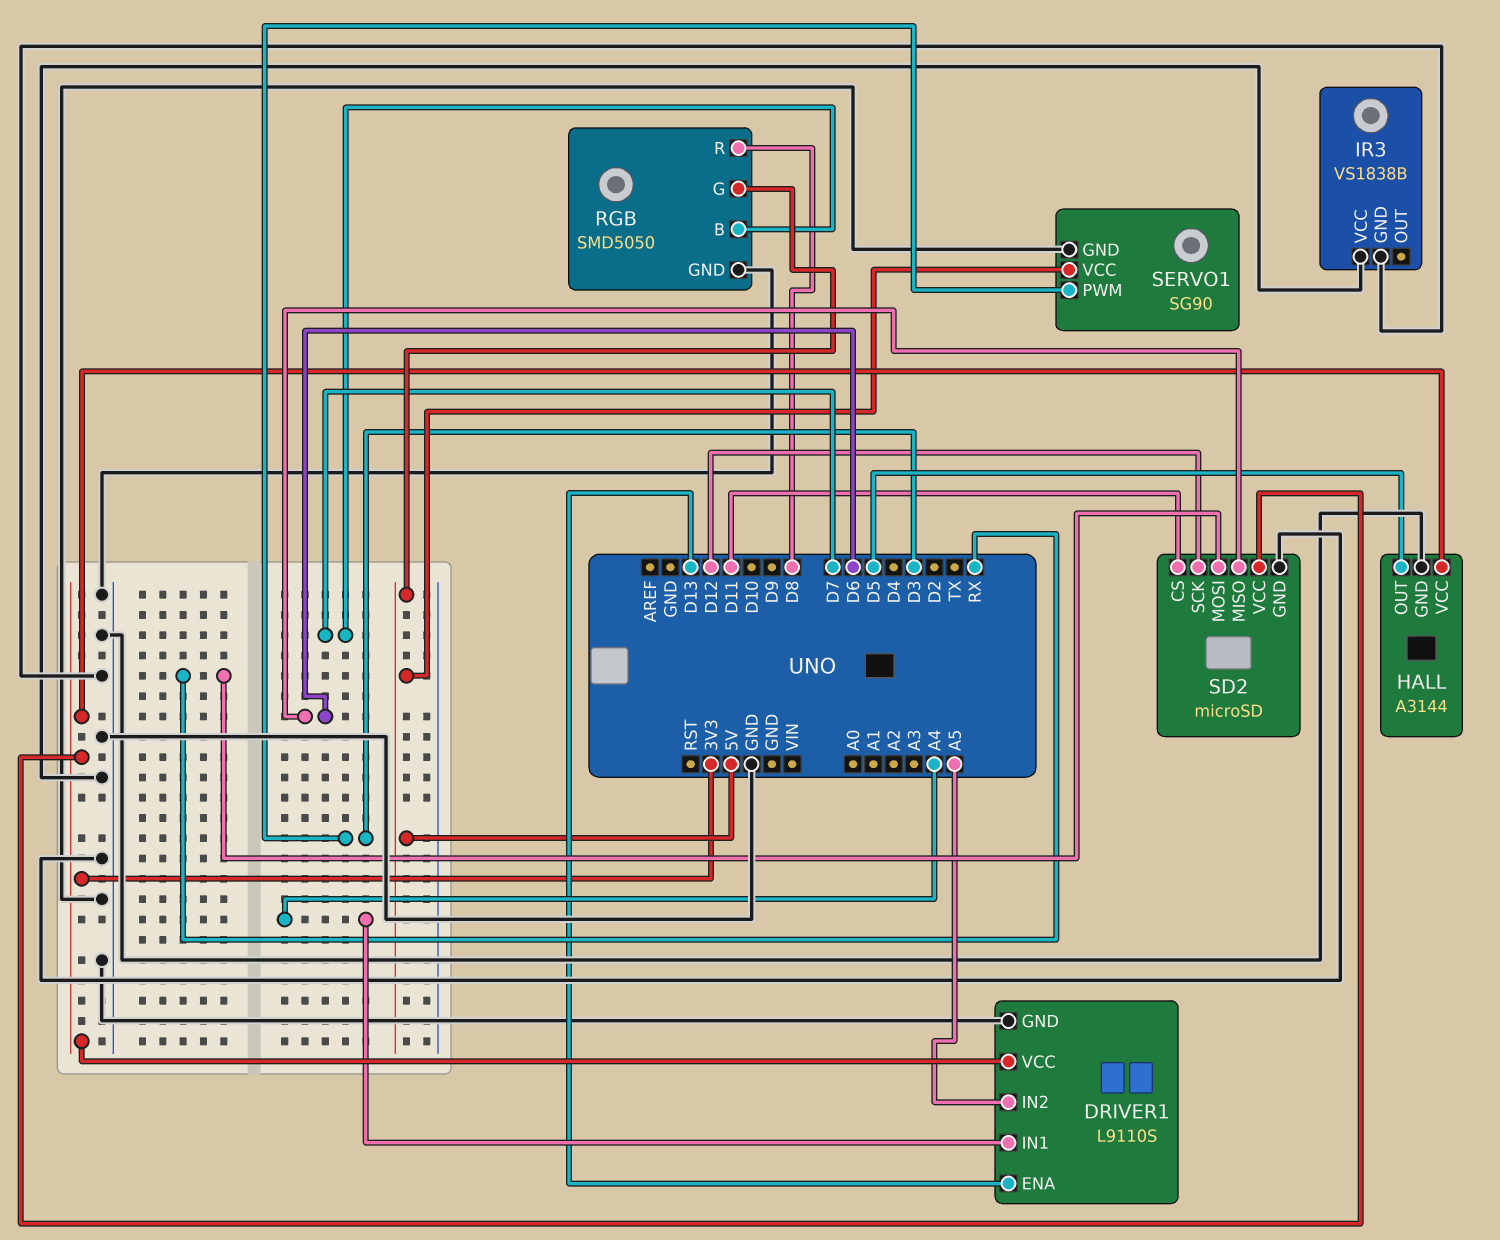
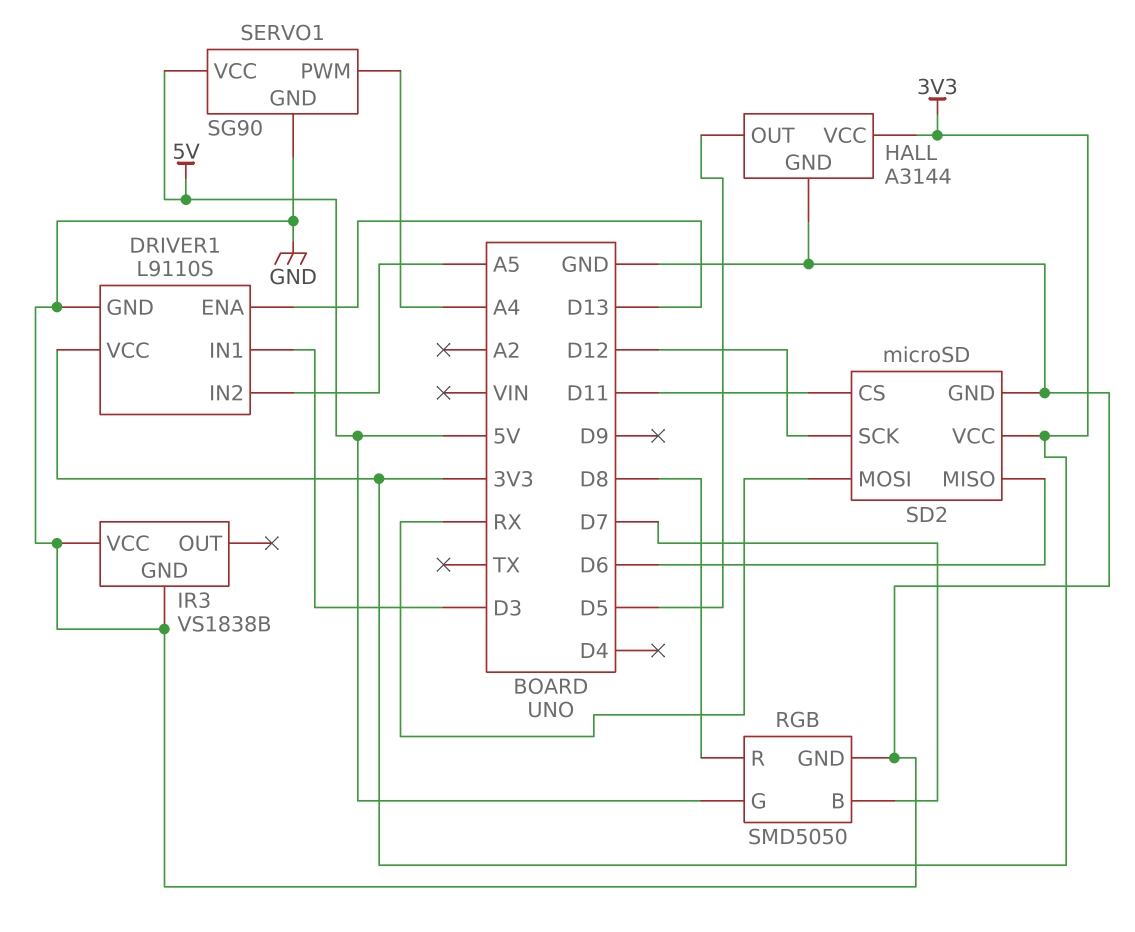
DRIVER1 pin IN1: A4 -> D3
SERVO1 pin PWM: D3 -> A4

